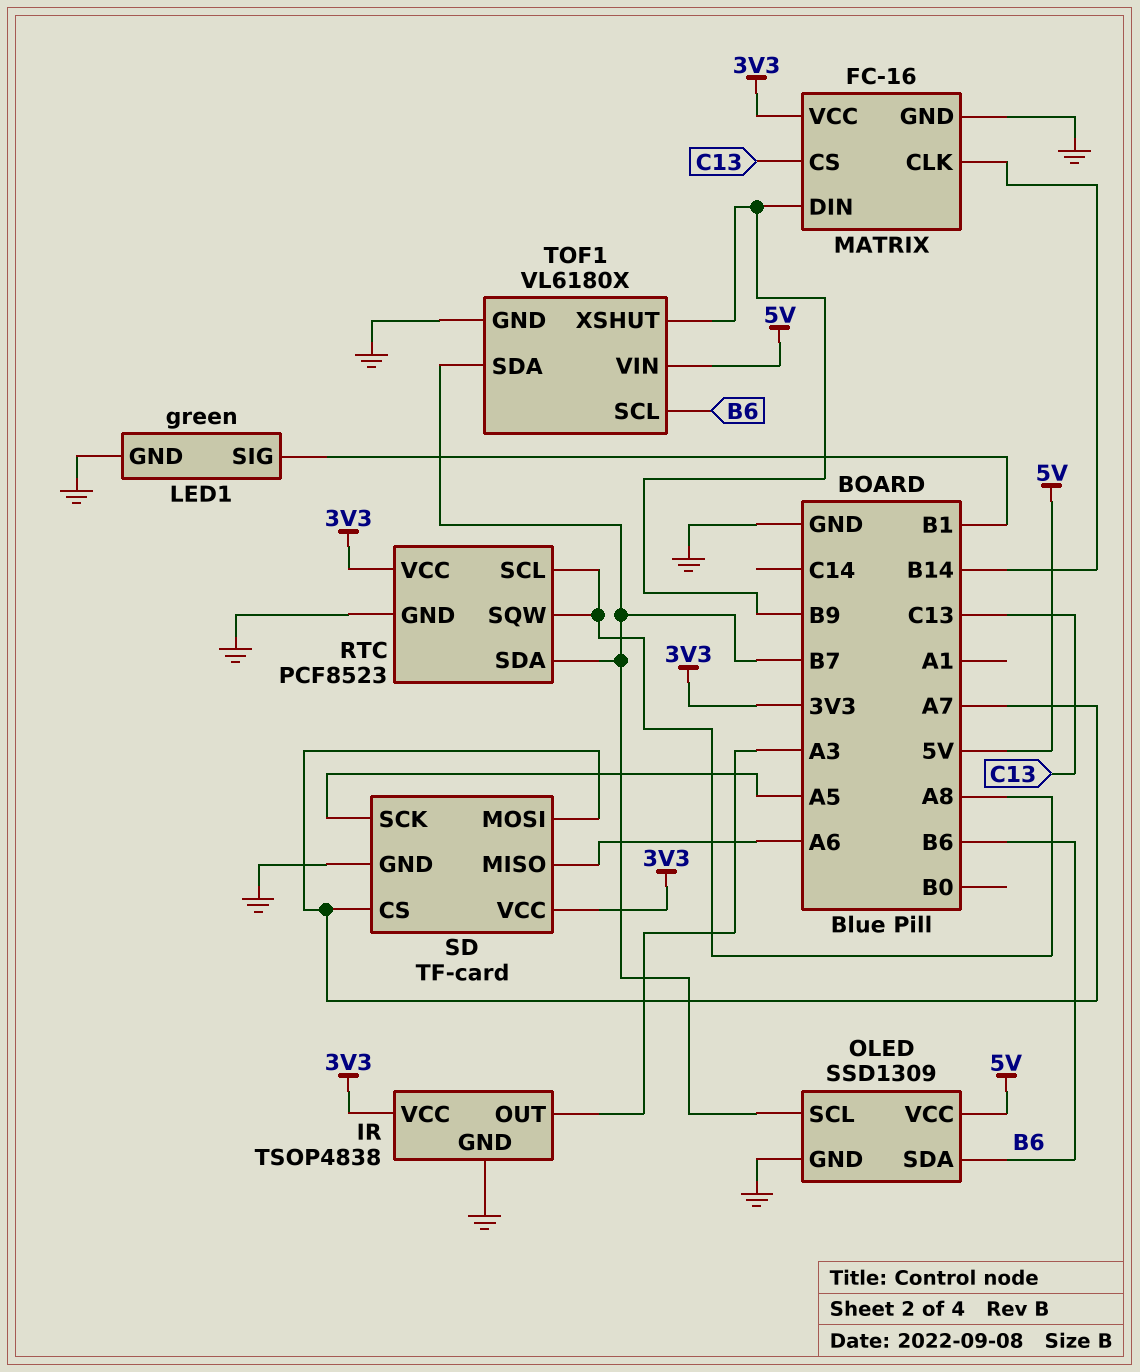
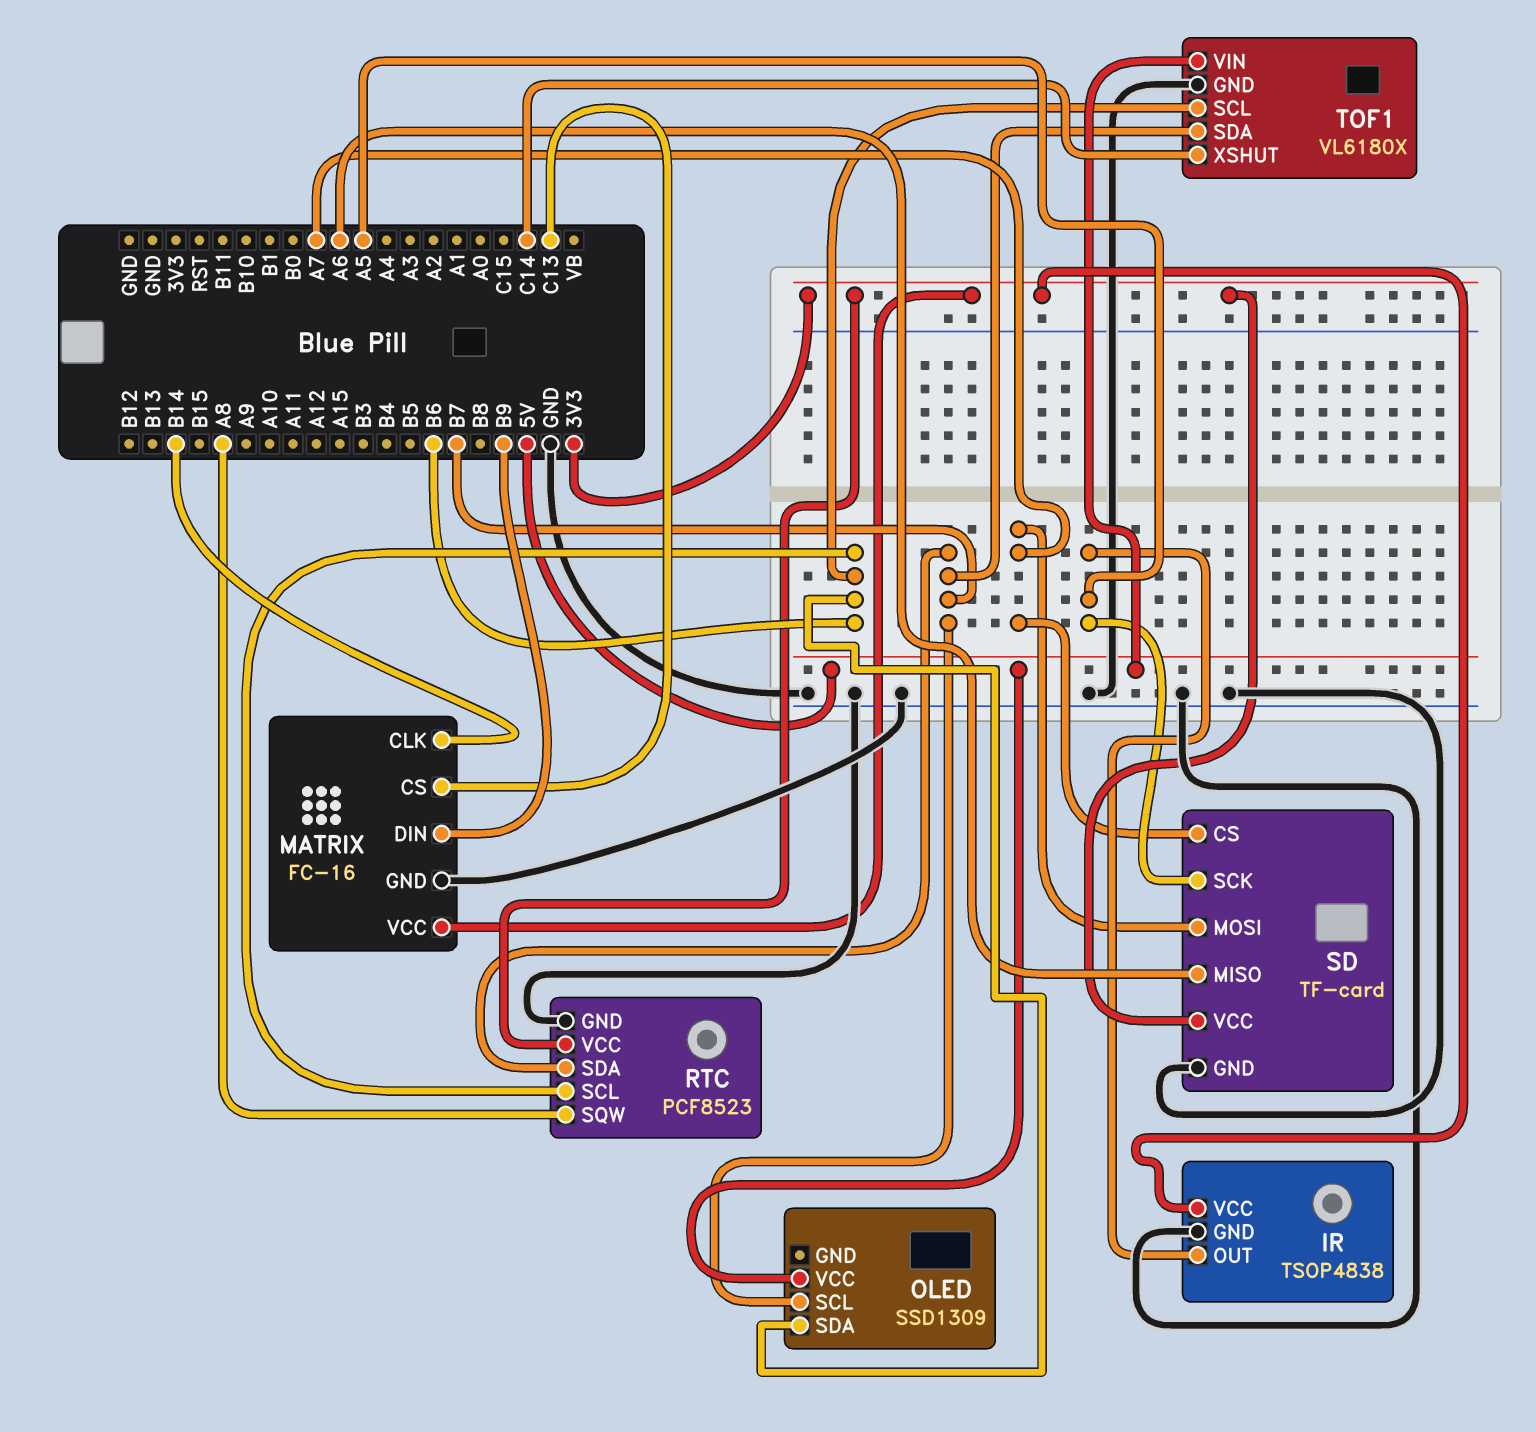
IR pin OUT: A3 -> A5
LED1: green -> none
LED1 pin GND: GND -> none
LED1 pin SIG: B1 -> none
OLED pin GND: GND -> none
RTC pin SCL: A8 -> B6
TOF1 pin XSHUT: B9 -> C14

